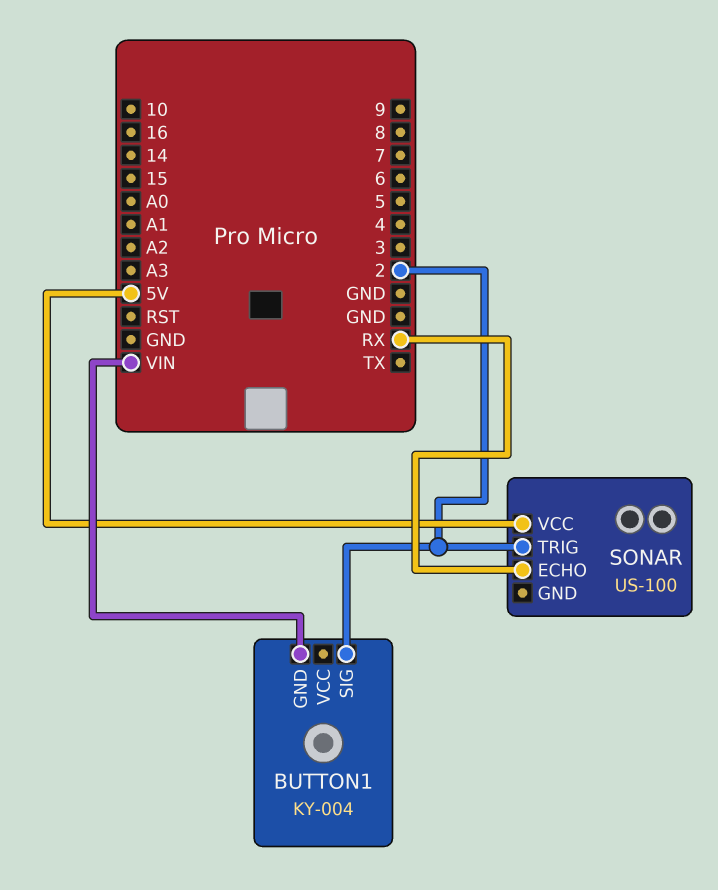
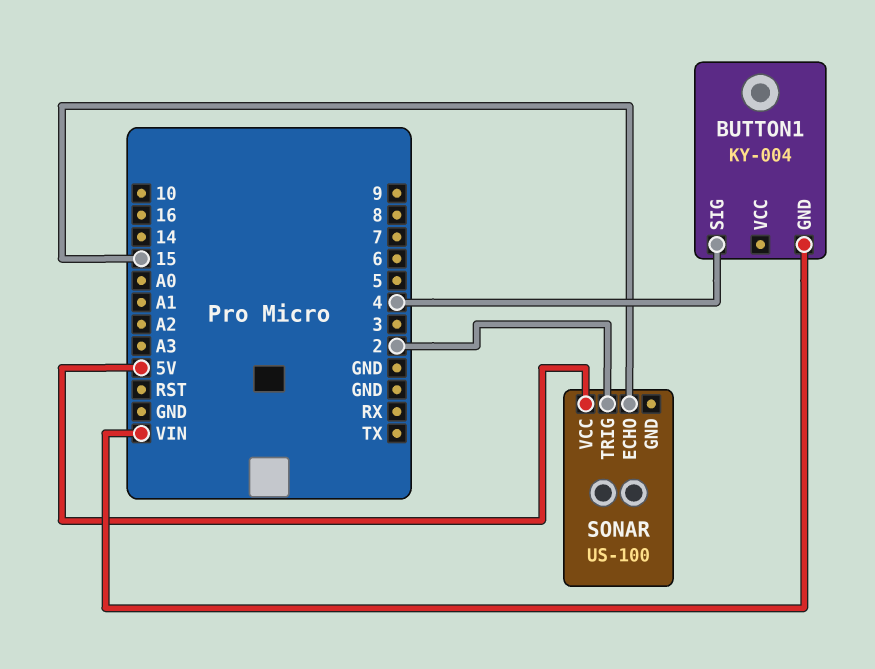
BUTTON1 pin SIG: 2 -> 4
SONAR pin ECHO: RX -> 15

